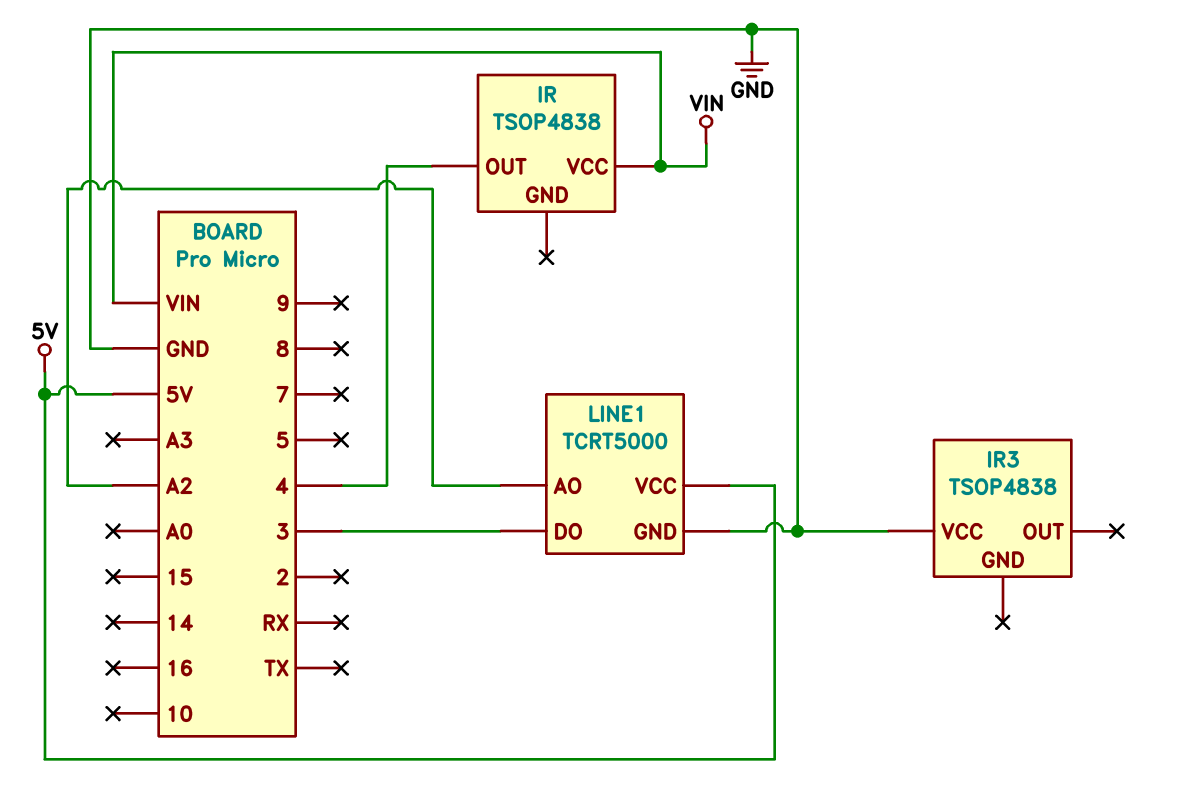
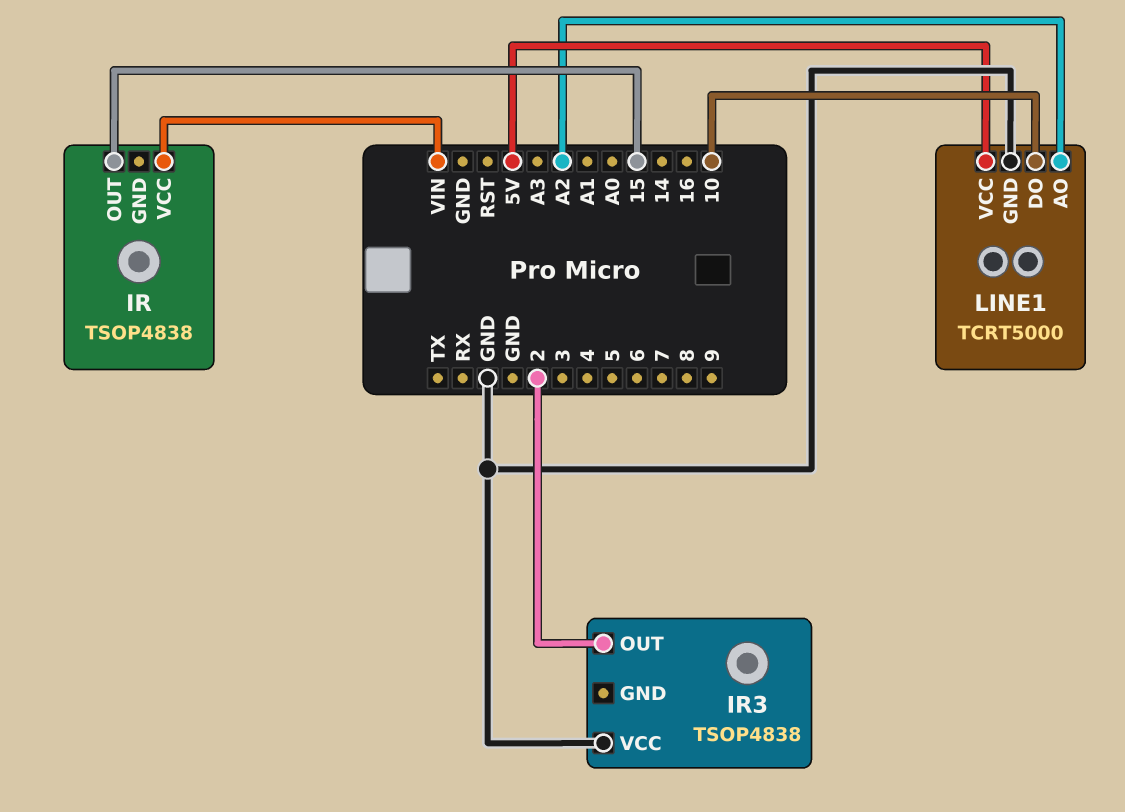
IR pin OUT: 4 -> 15
IR3 pin OUT: none -> 2
LINE1 pin DO: 3 -> 10

